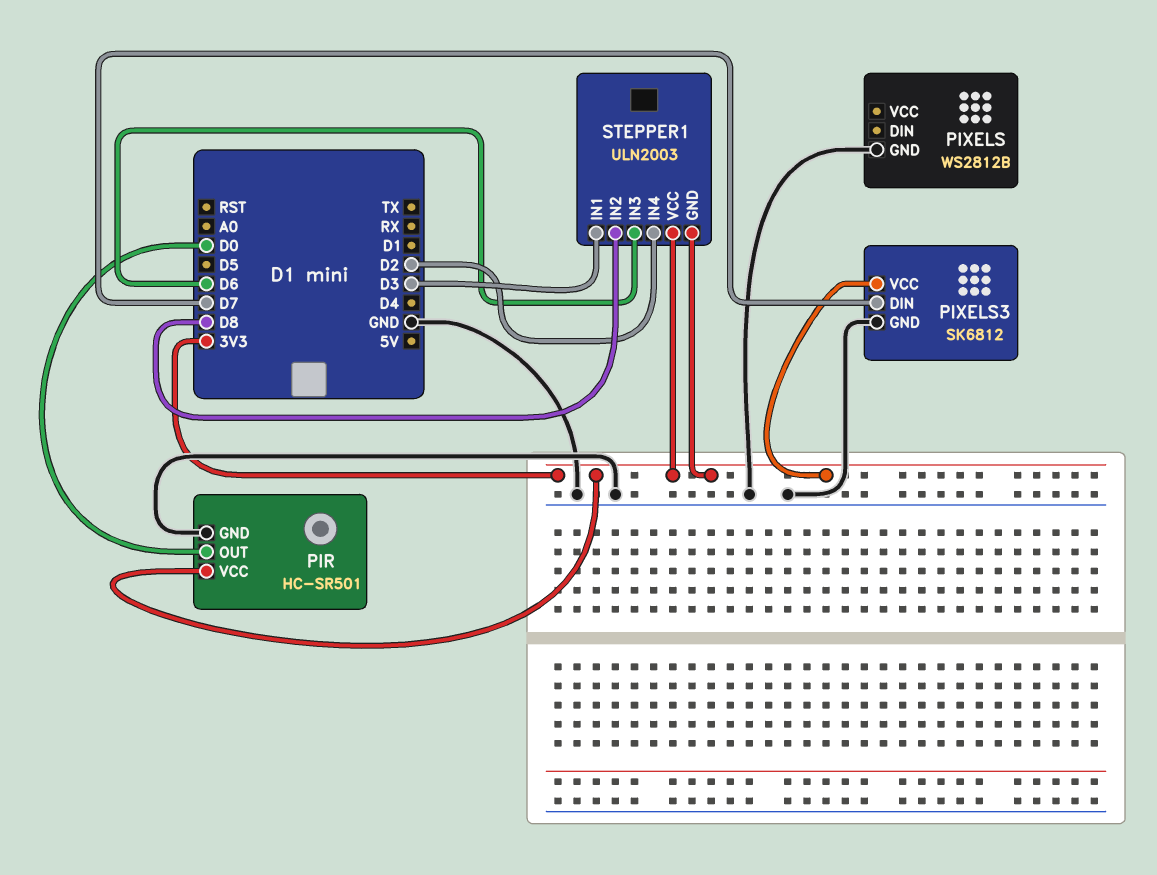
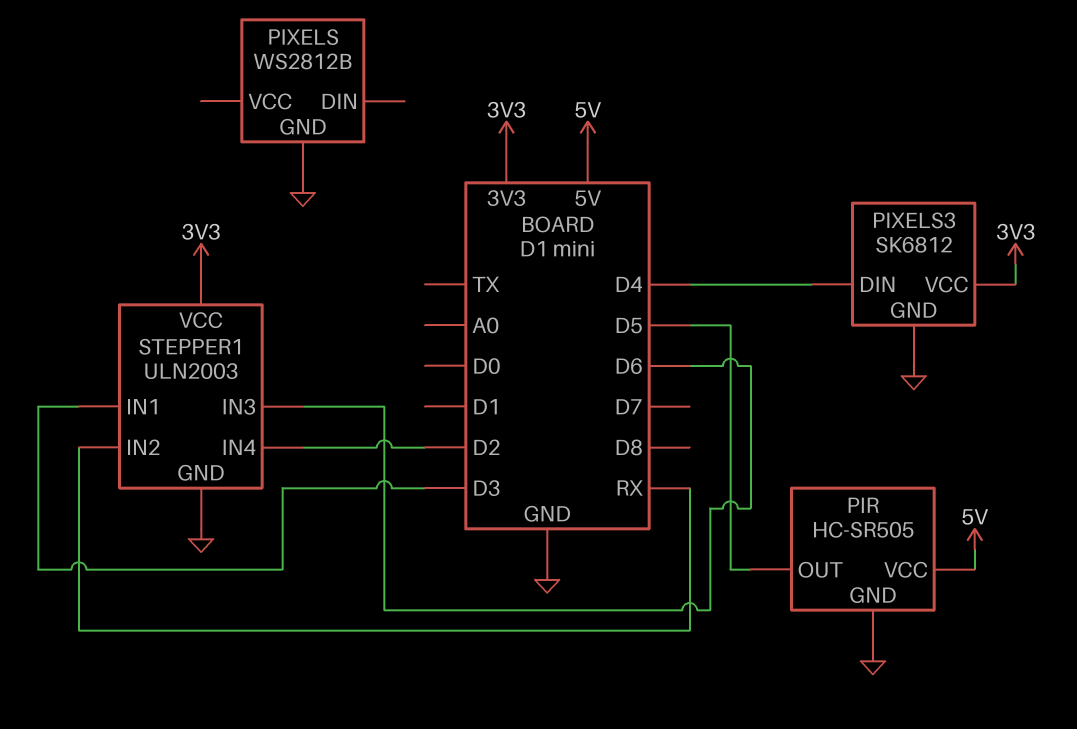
PIR: HC-SR501 -> HC-SR505
PIR pin OUT: D0 -> D5
PIR pin VCC: 3V3 -> 5V
PIXELS3 pin DIN: D7 -> D4
STEPPER1 pin GND: 3V3 -> GND
STEPPER1 pin IN2: D8 -> RX

